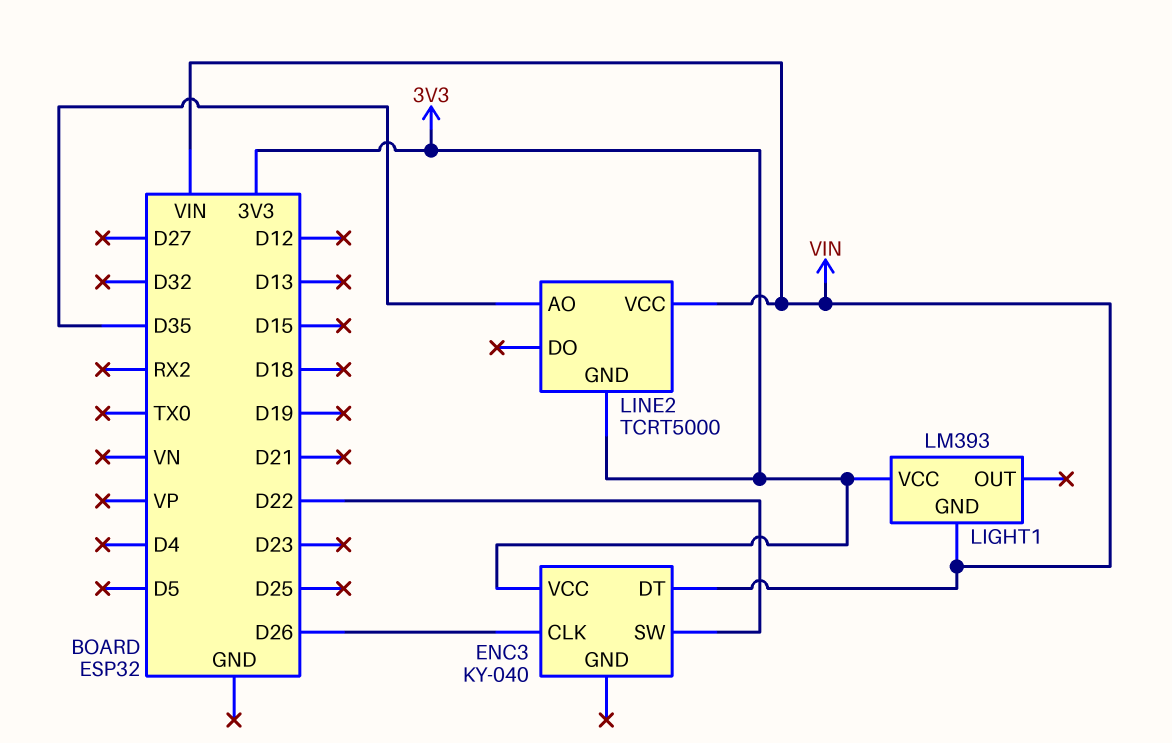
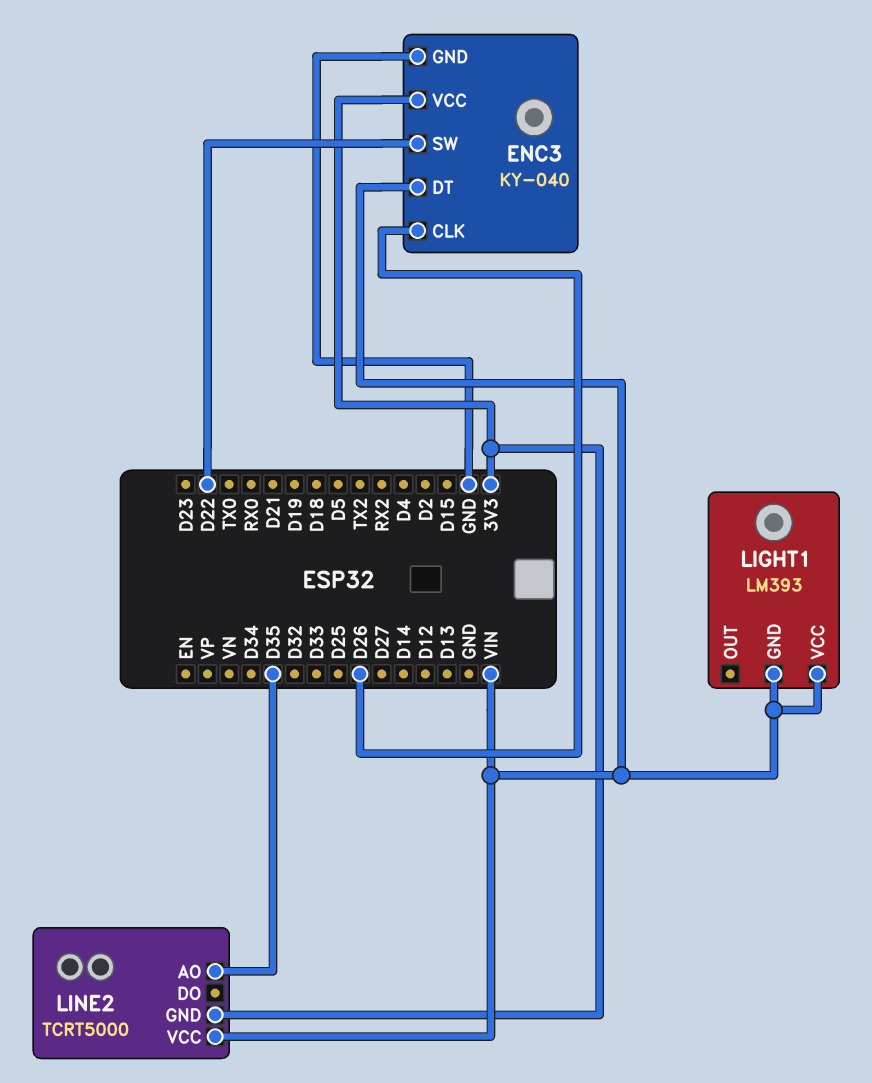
ENC3 pin GND: none -> GND
LIGHT1 pin VCC: 3V3 -> VIN

